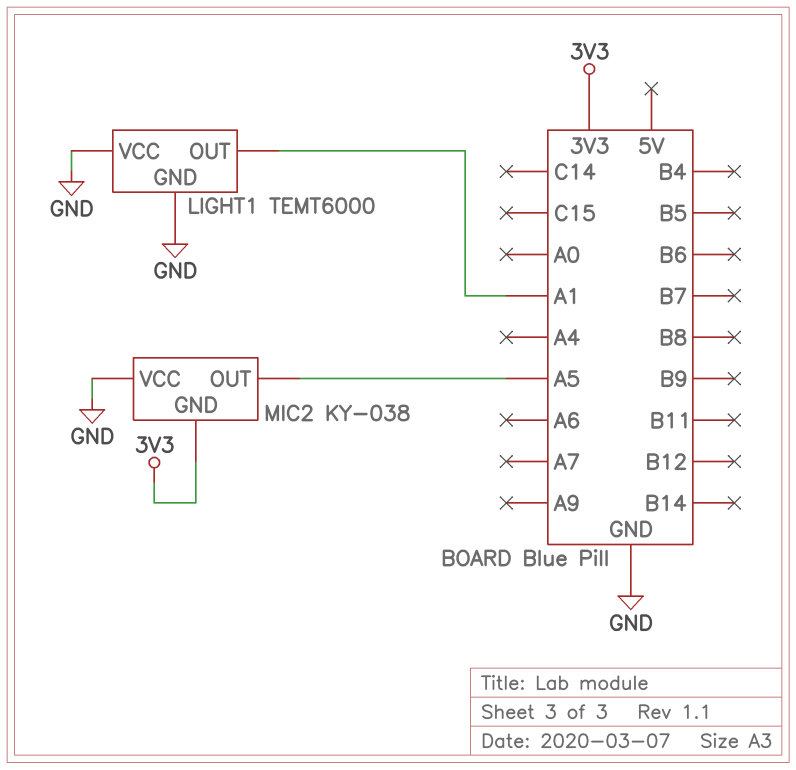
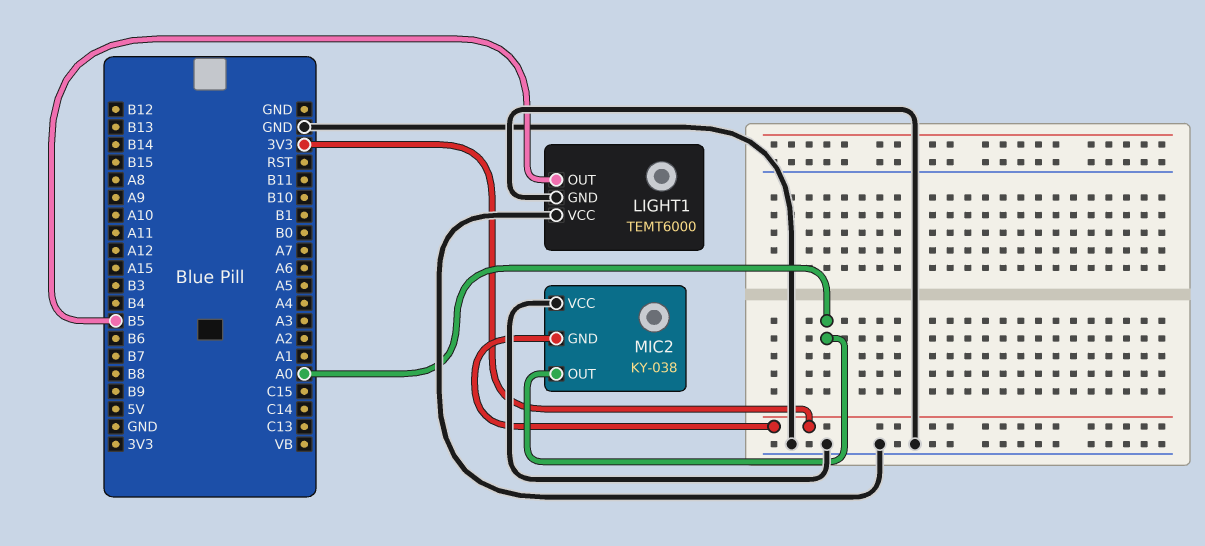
LIGHT1 pin OUT: A1 -> B5
MIC2 pin OUT: A5 -> A0

